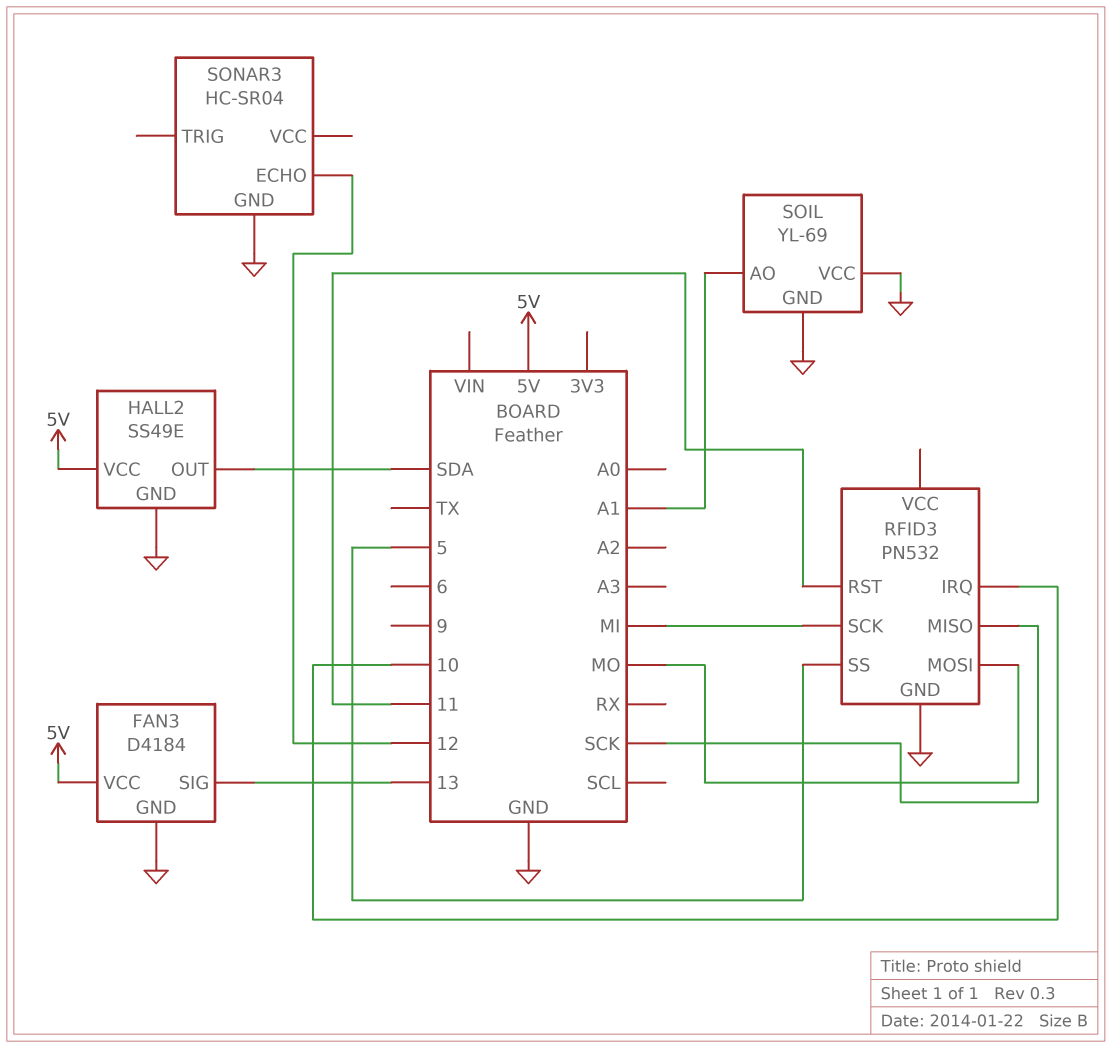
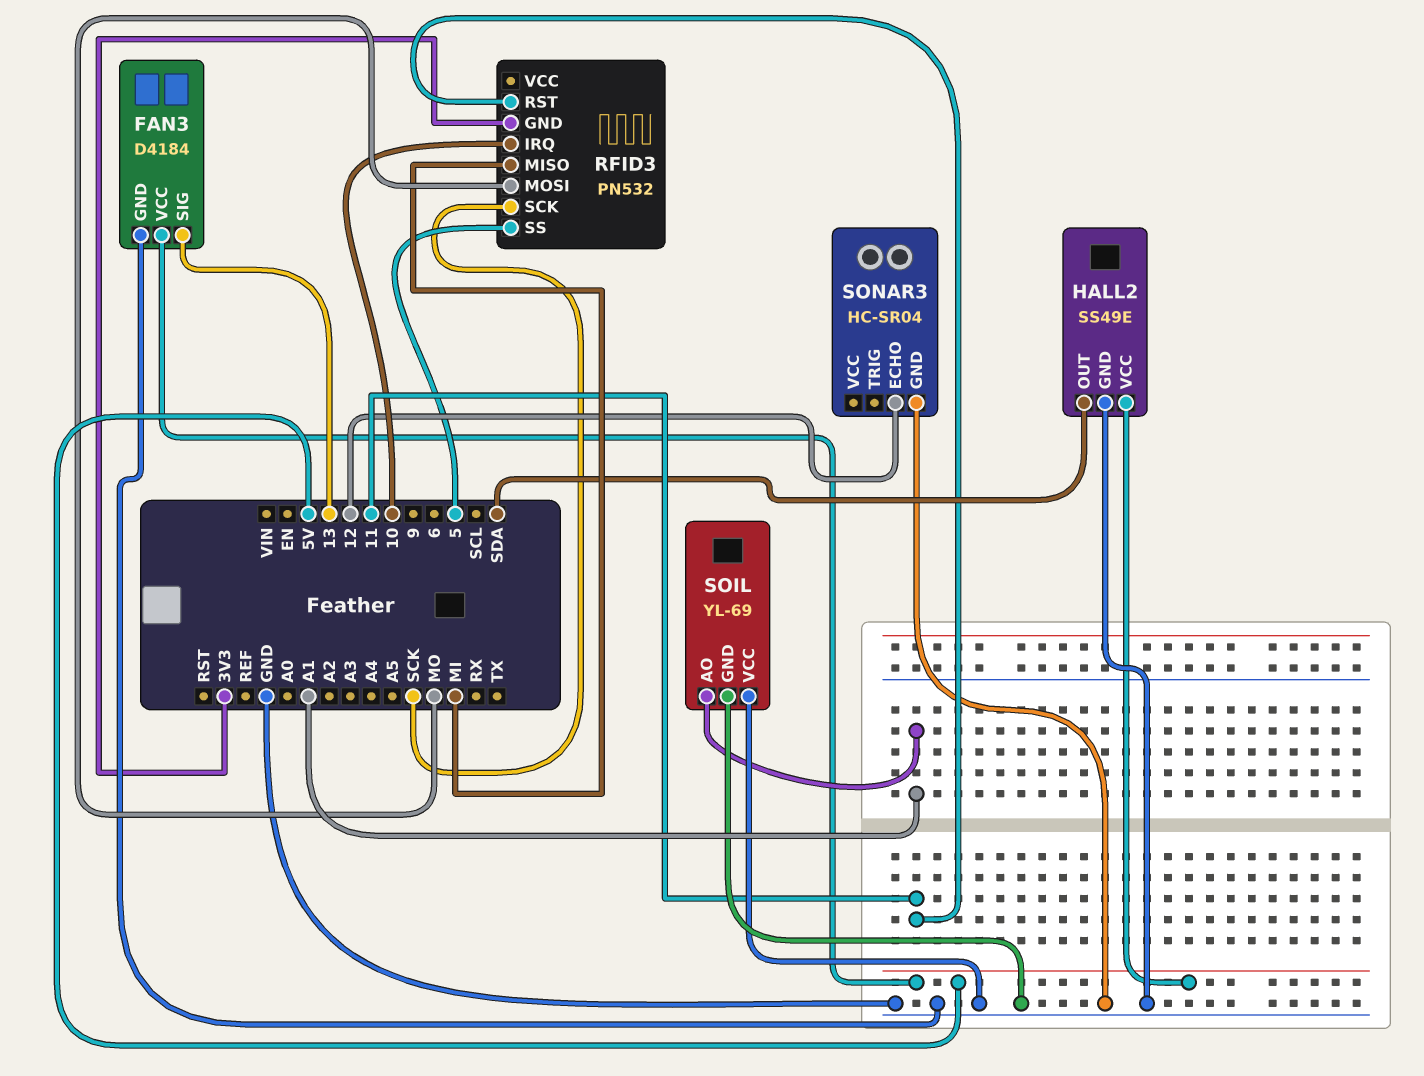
RFID3 pin GND: GND -> 3V3
RFID3 pin MISO: SCK -> MI
RFID3 pin SCK: MI -> SCK

